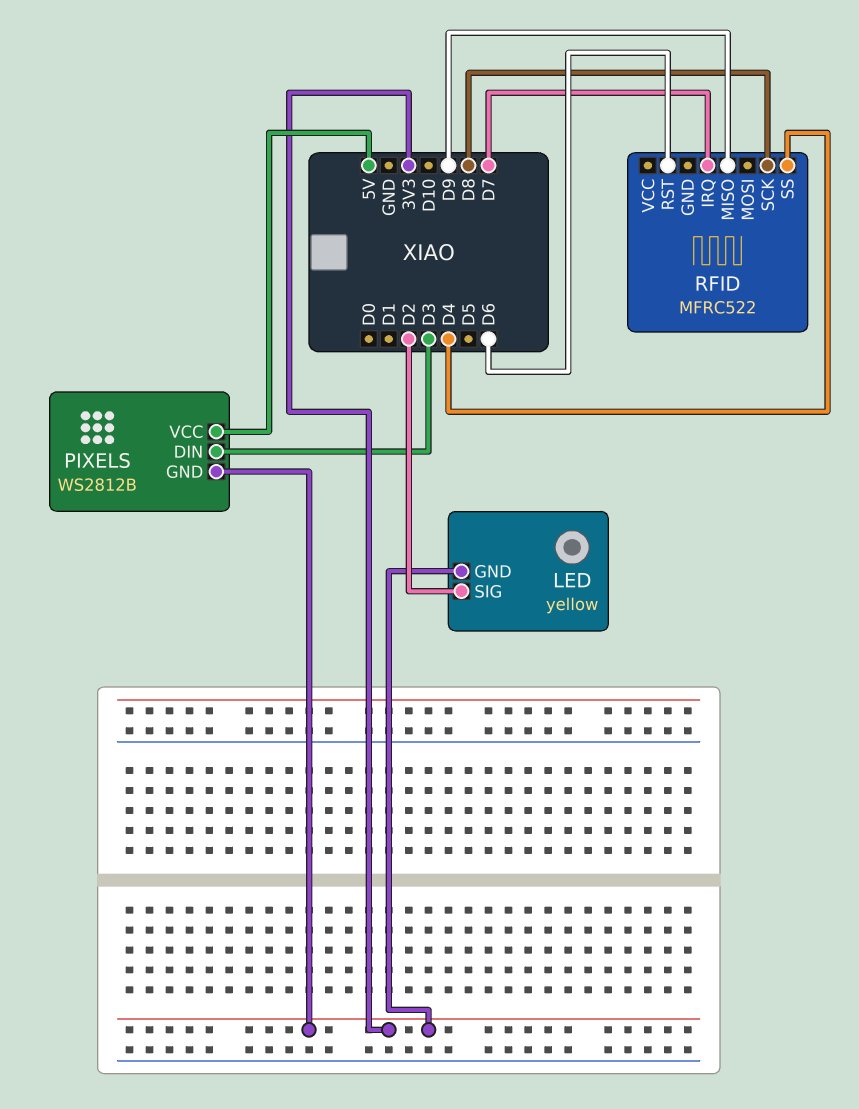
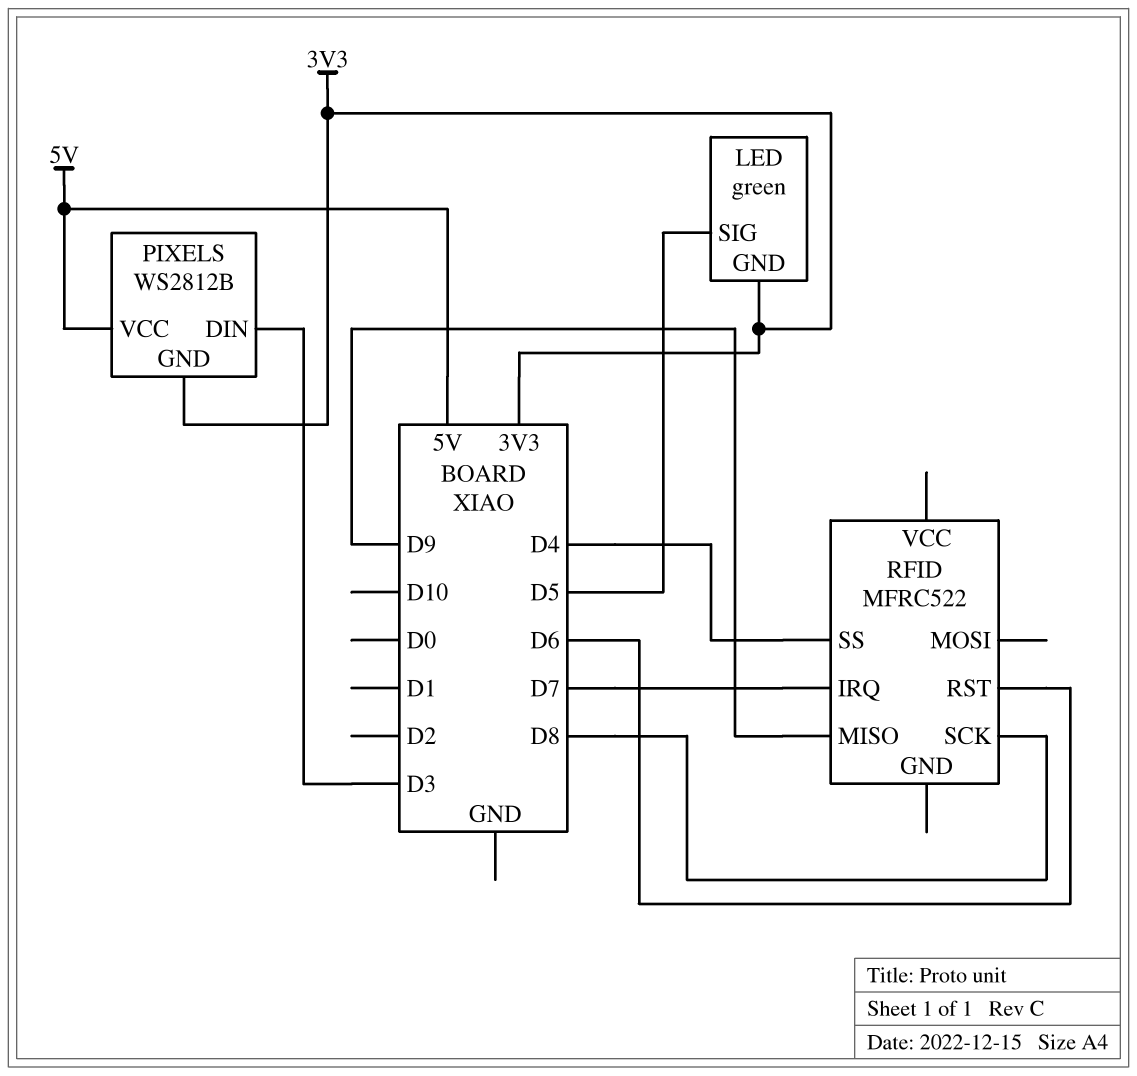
LED: yellow -> green
LED pin SIG: D2 -> D5

